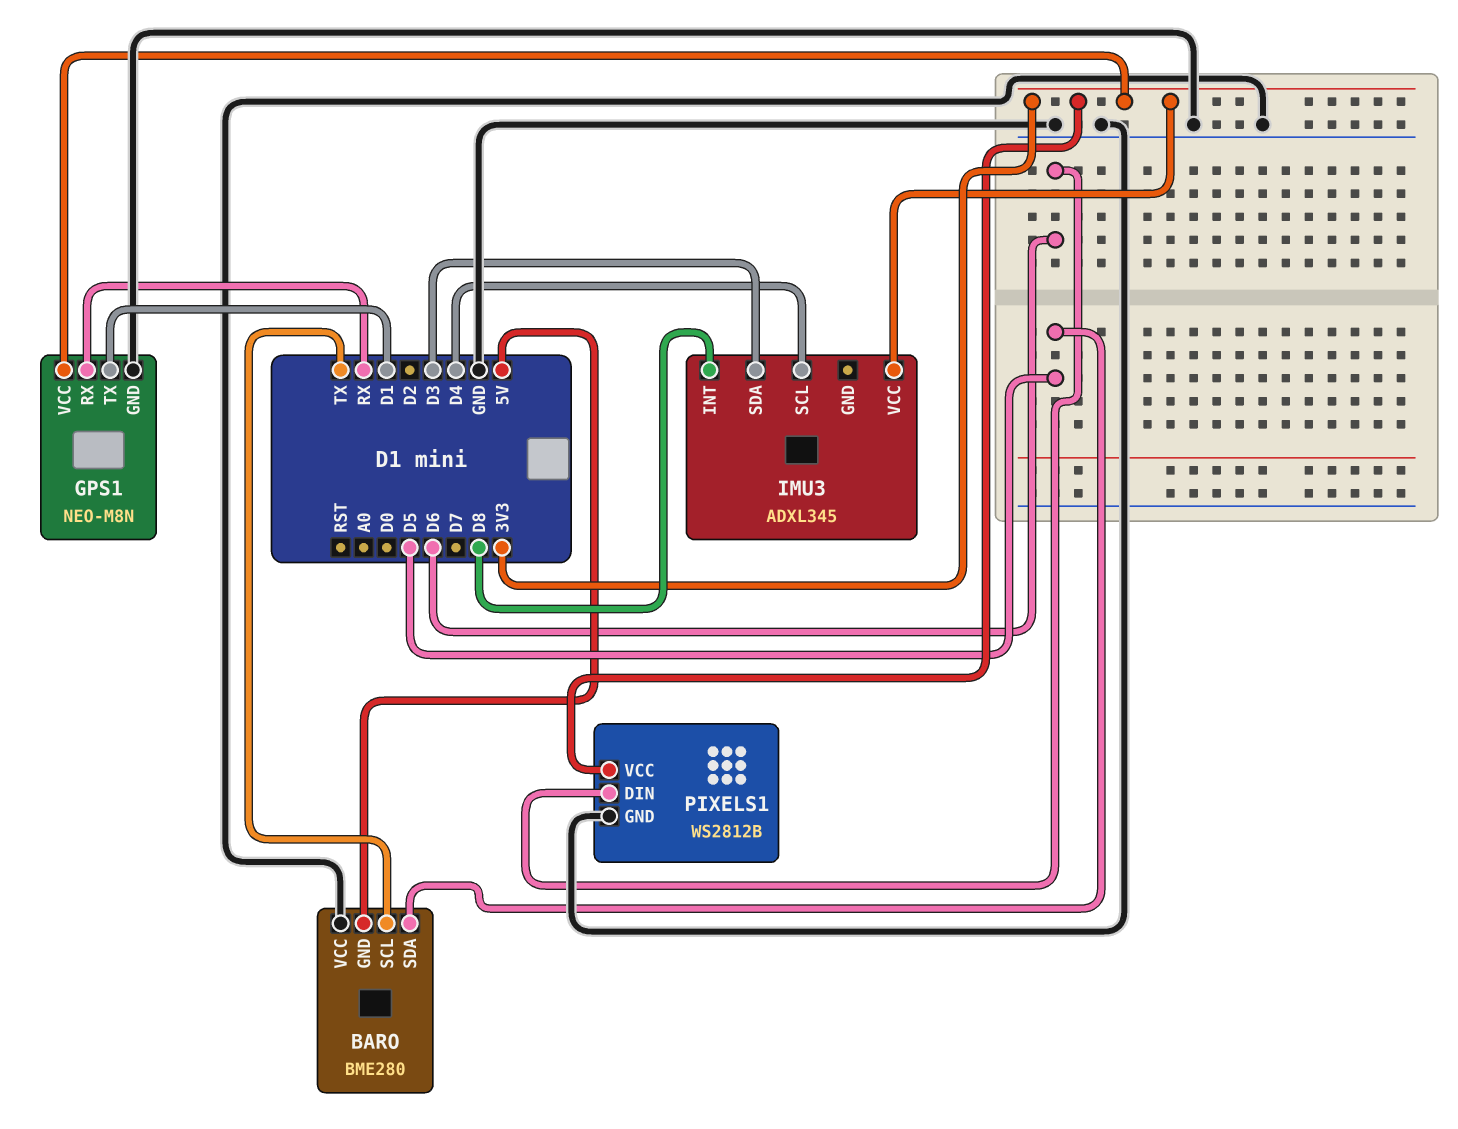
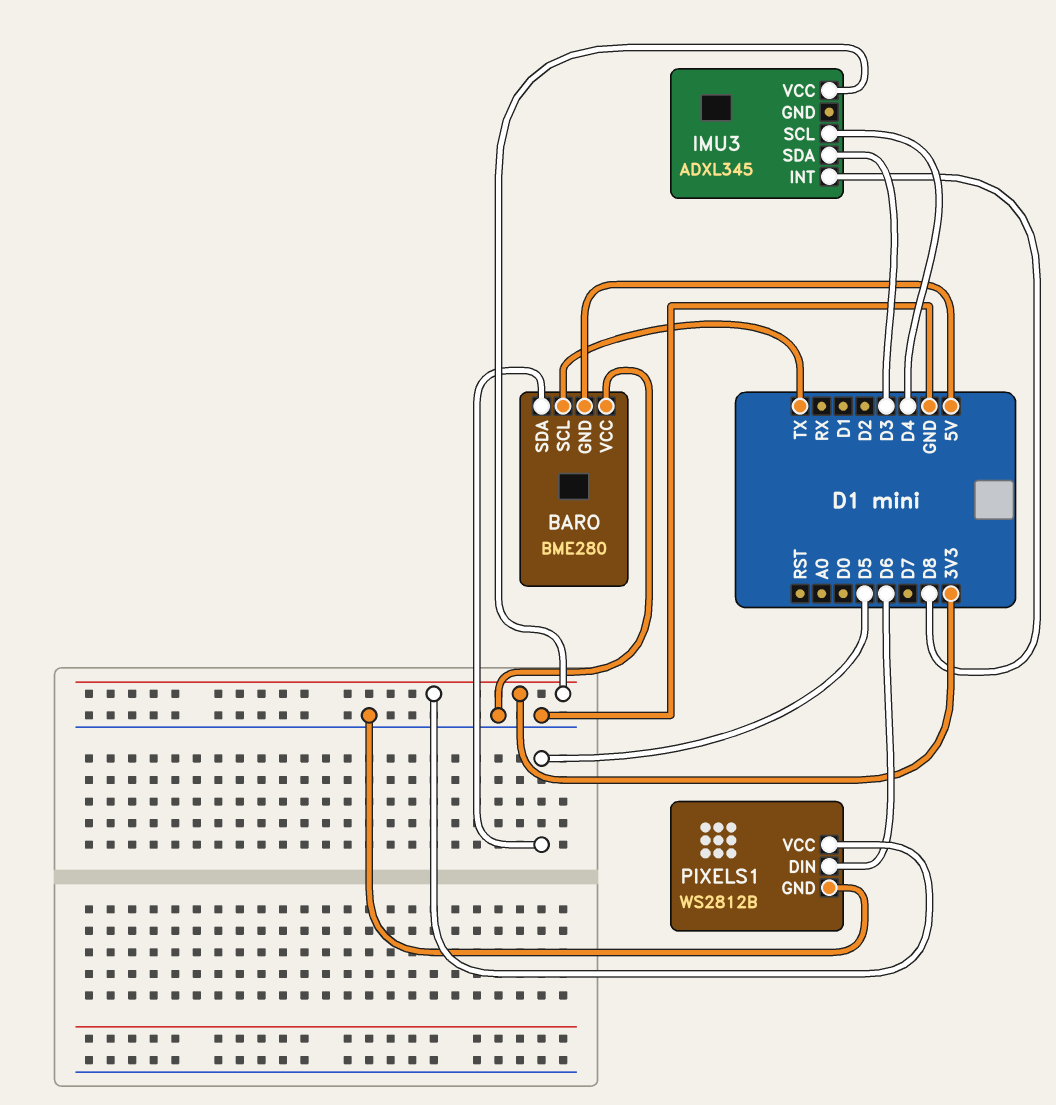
GPS1: NEO-M8N -> none
GPS1 pin GND: GND -> none
GPS1 pin RX: RX -> none
GPS1 pin TX: D1 -> none
GPS1 pin VCC: 3V3 -> none

